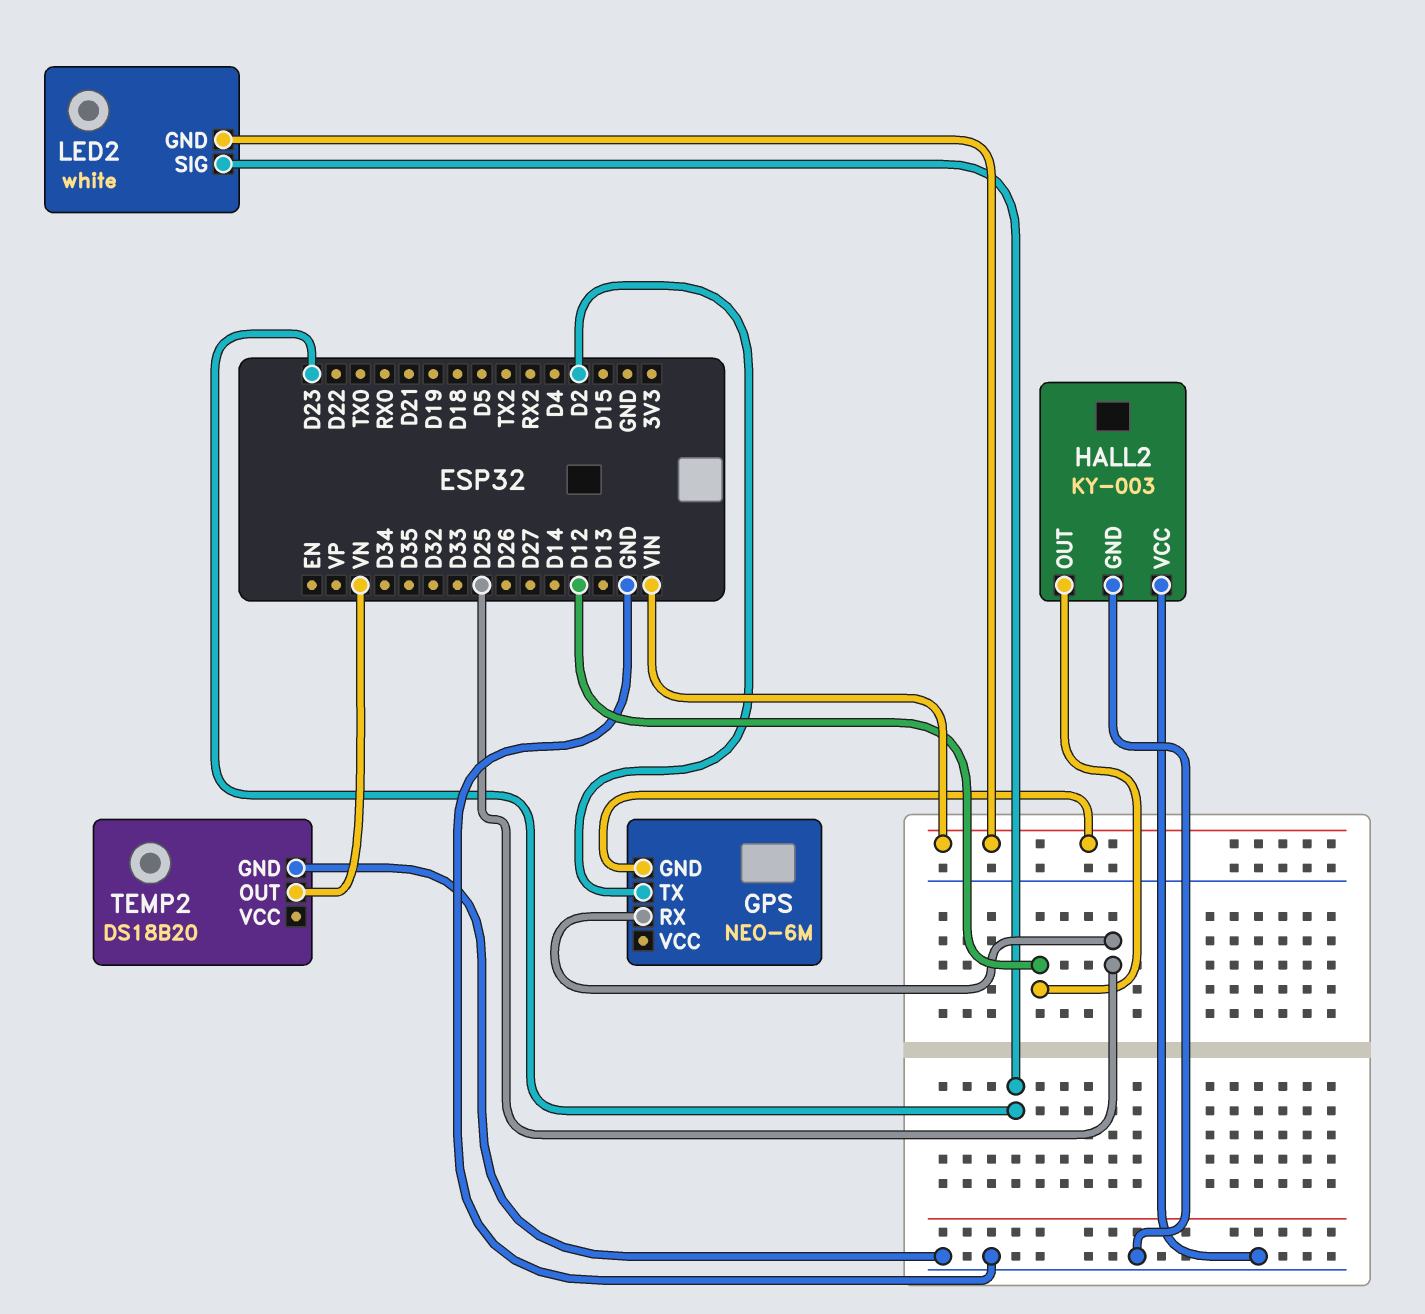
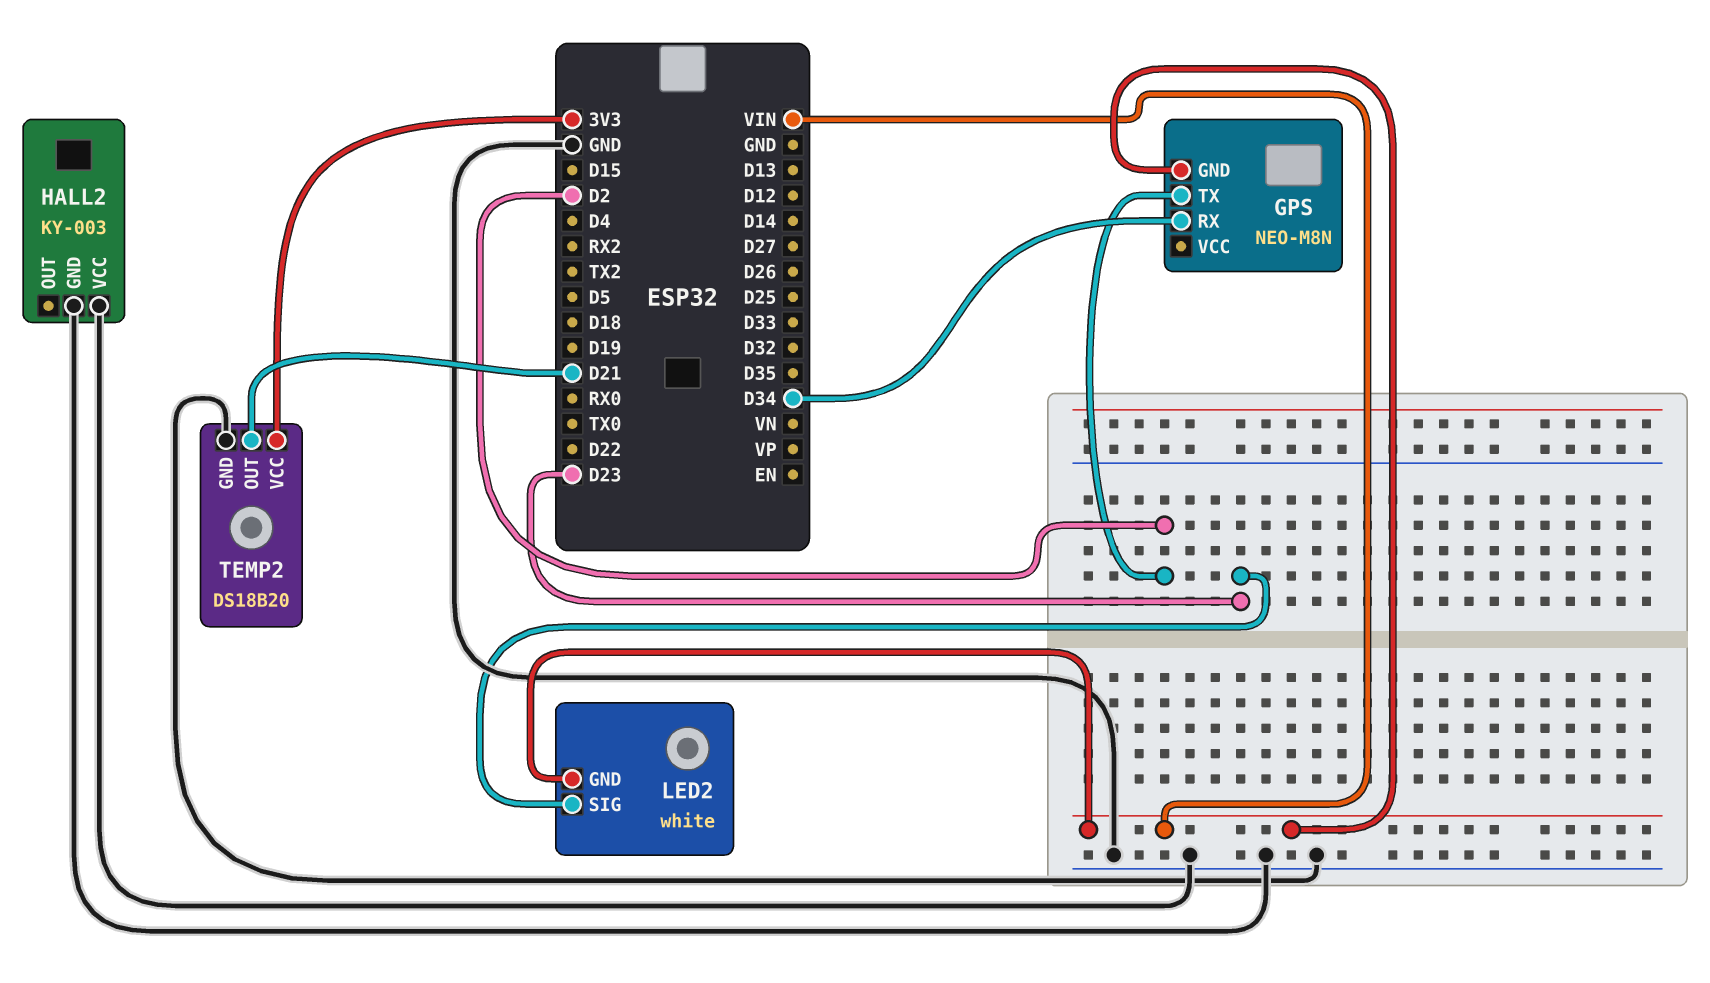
GPS: NEO-6M -> NEO-M8N
GPS pin RX: D25 -> D34
HALL2 pin OUT: D12 -> none
TEMP2 pin OUT: VN -> D21
TEMP2 pin VCC: none -> 3V3

